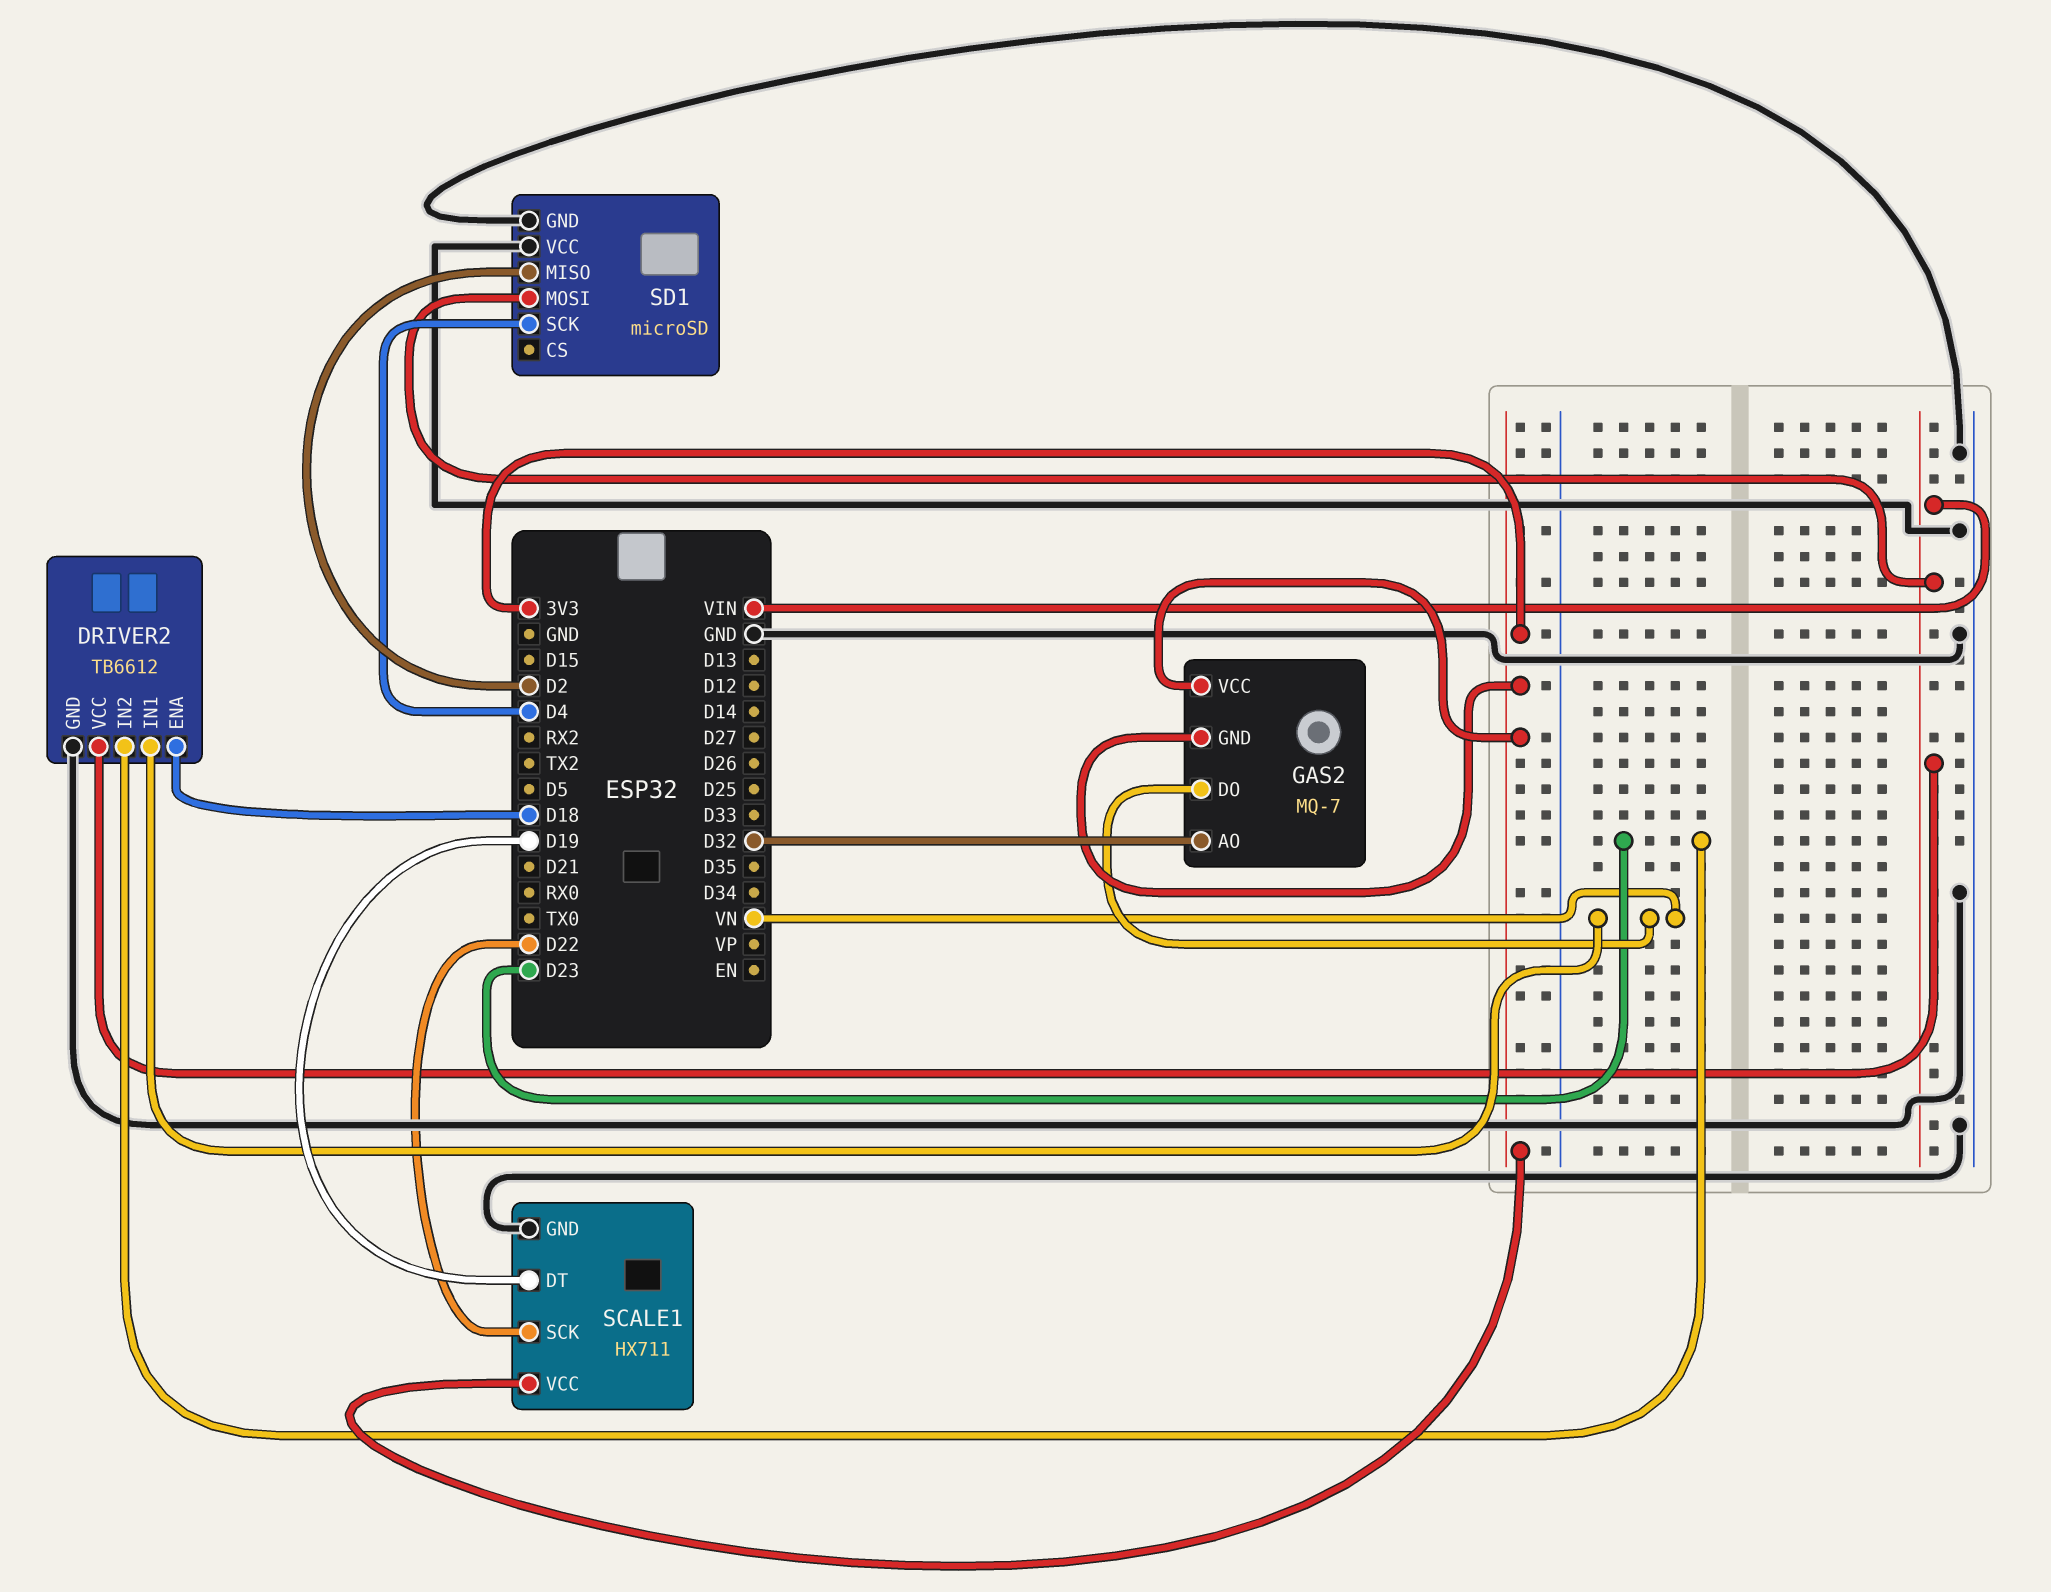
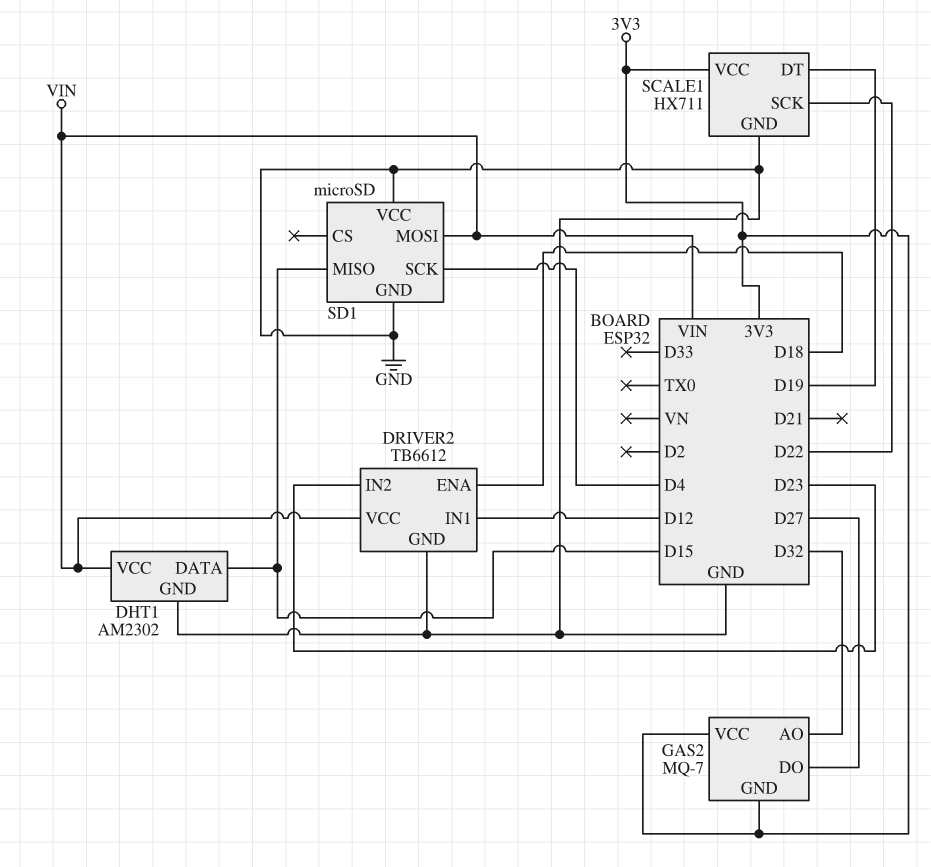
DHT1: none -> AM2302
DHT1 pin DATA: none -> D15
DHT1 pin GND: none -> GND
DHT1 pin VCC: none -> VIN
DRIVER2 pin IN1: VN -> D12
GAS2 pin DO: VN -> D27
SD1 pin MISO: D2 -> D15

